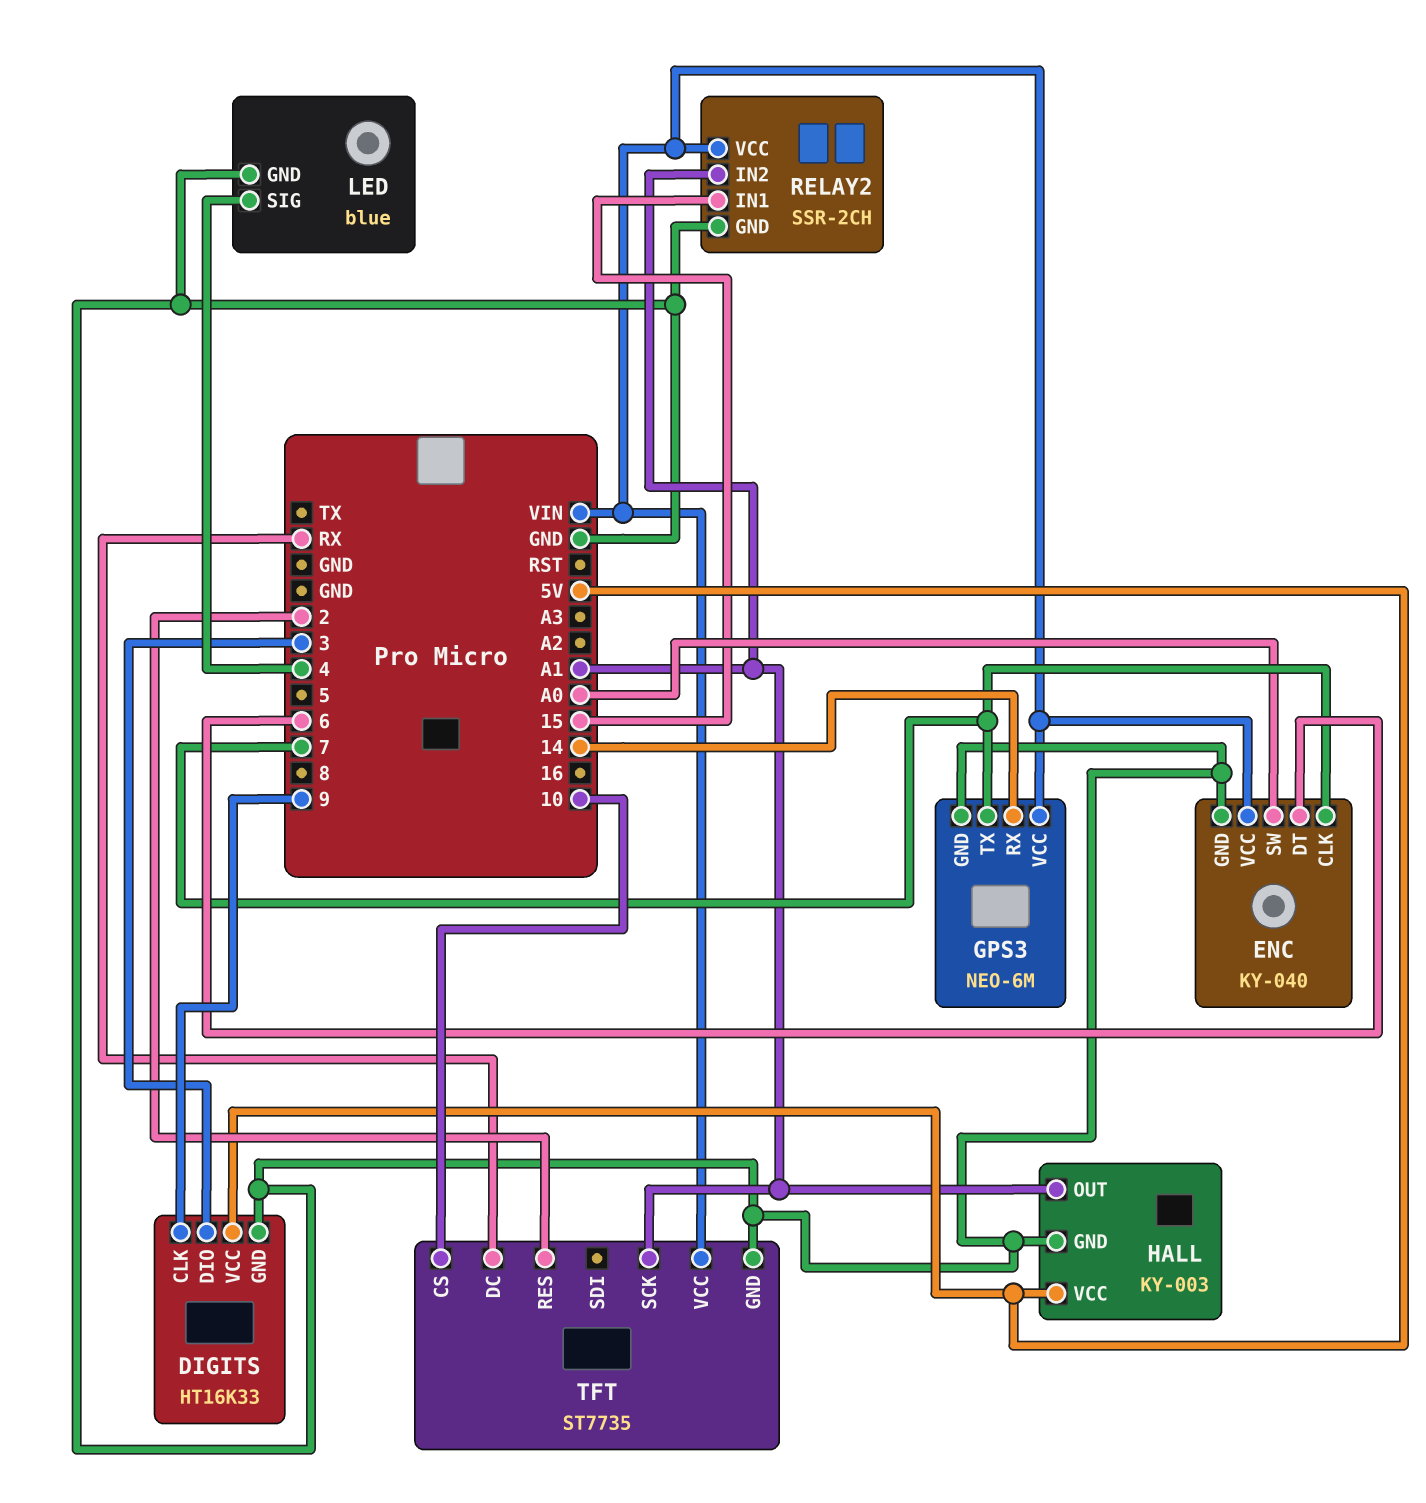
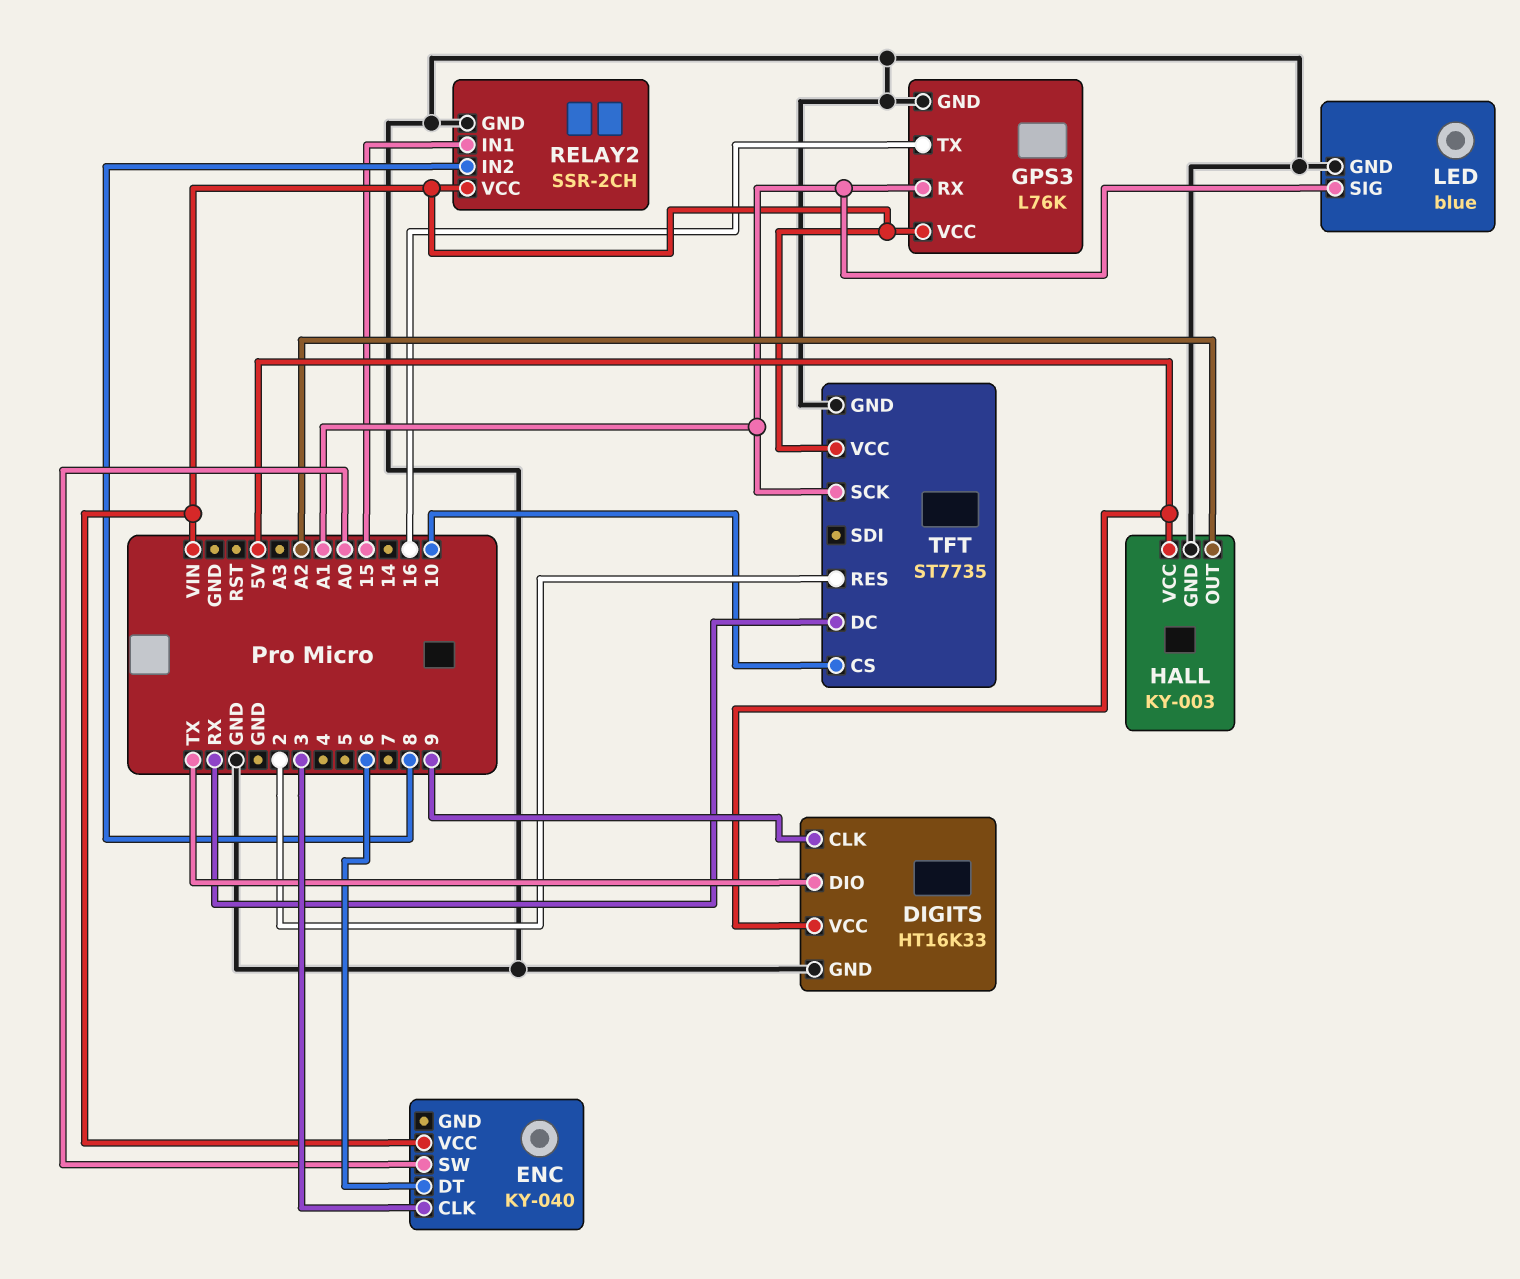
DIGITS pin DIO: 3 -> TX
ENC pin CLK: 7 -> 3
ENC pin GND: GND -> none
GPS3: NEO-6M -> L76K
GPS3 pin RX: 14 -> A1
GPS3 pin TX: 7 -> 16
HALL pin OUT: A1 -> A2
LED pin SIG: 4 -> A1
RELAY2 pin IN2: A1 -> 8

